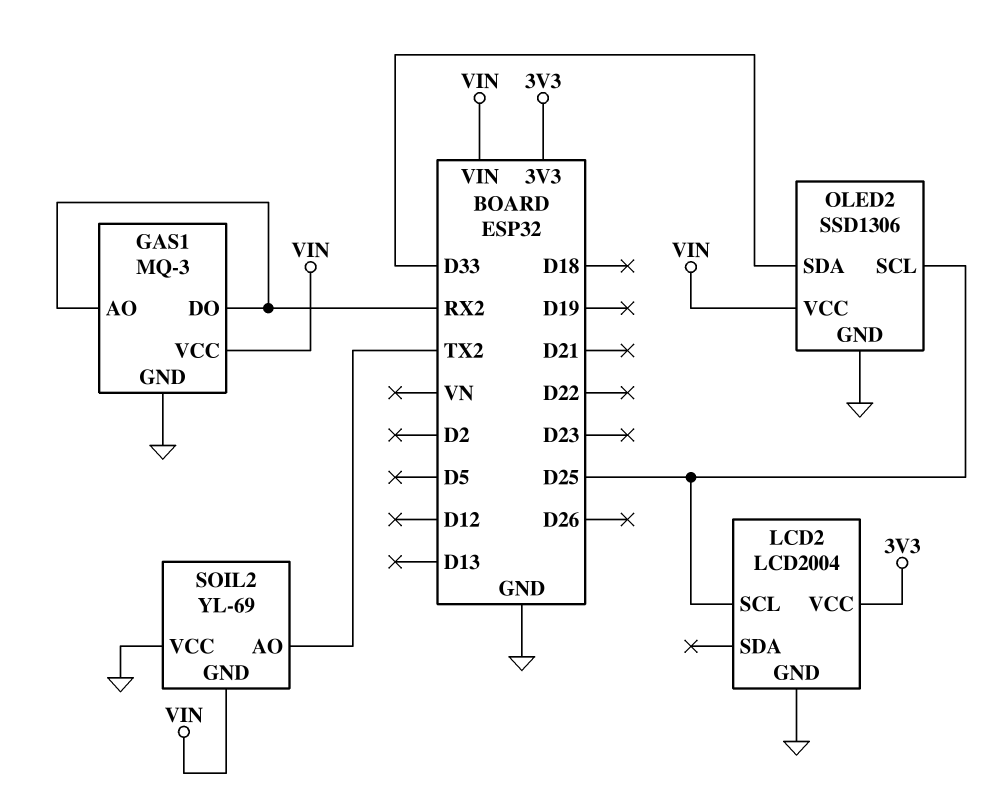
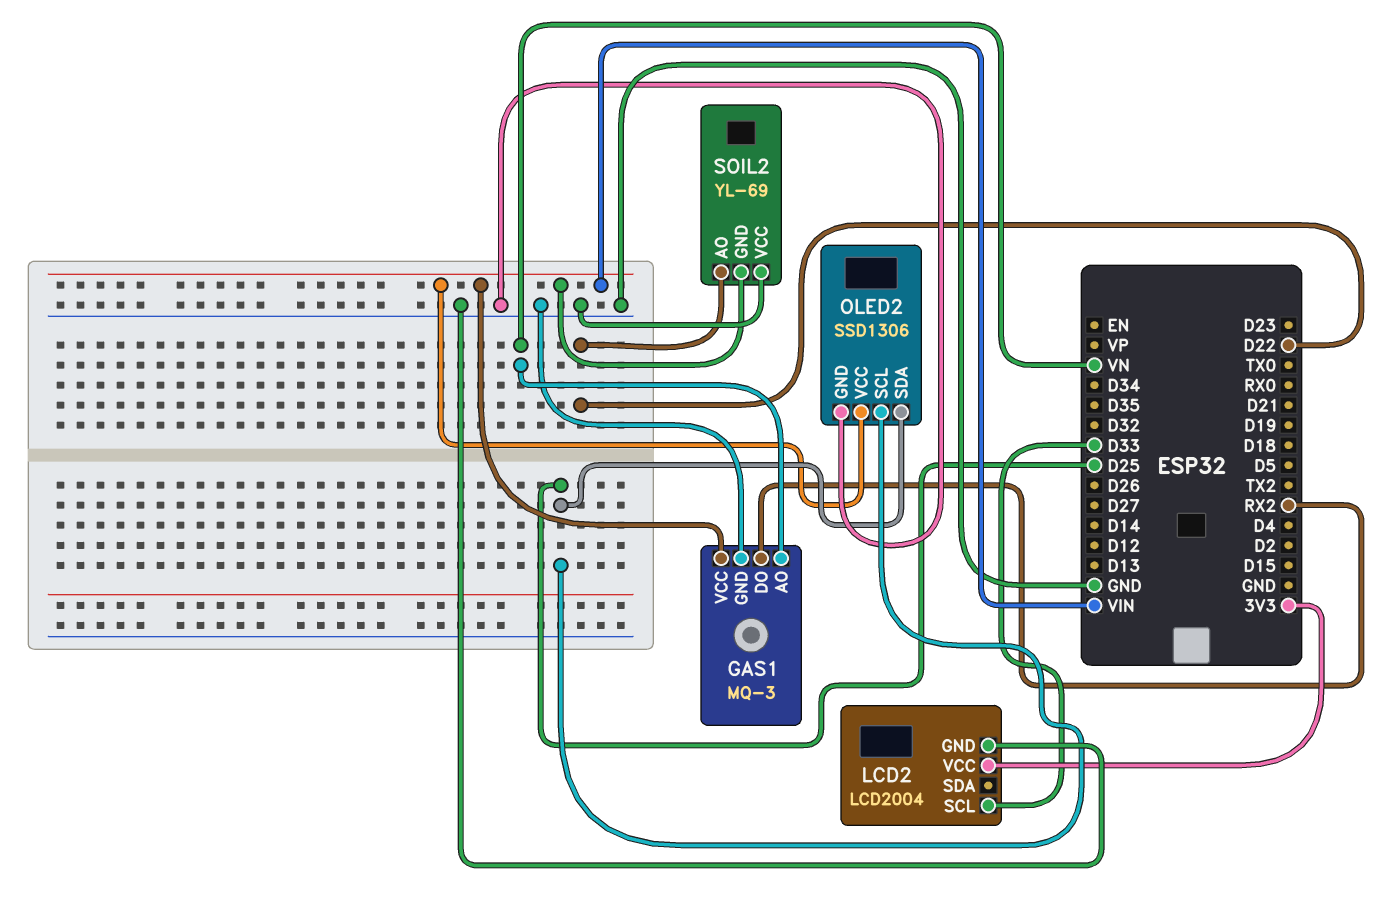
GAS1 pin AO: RX2 -> VN
LCD2 pin SCL: D25 -> D33
OLED2 pin SDA: D33 -> D25
SOIL2 pin AO: TX2 -> D22

